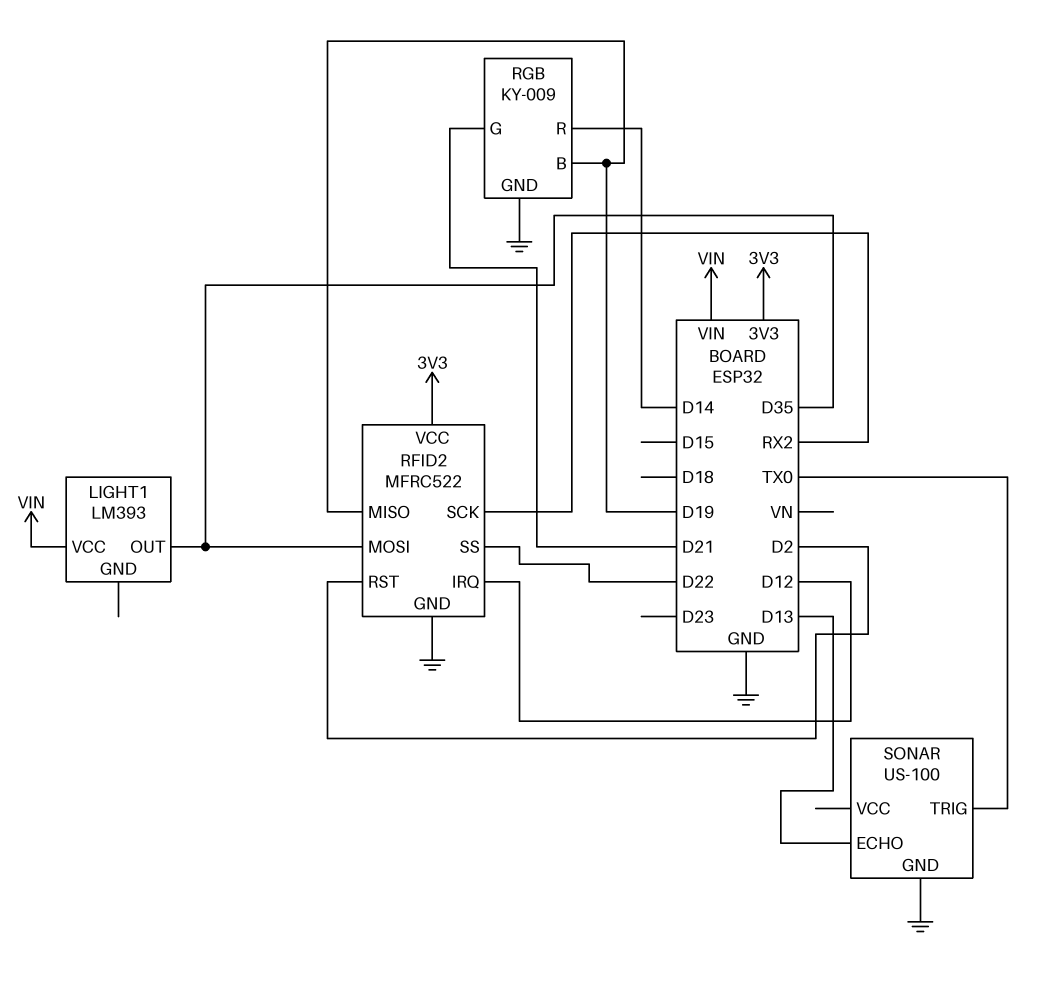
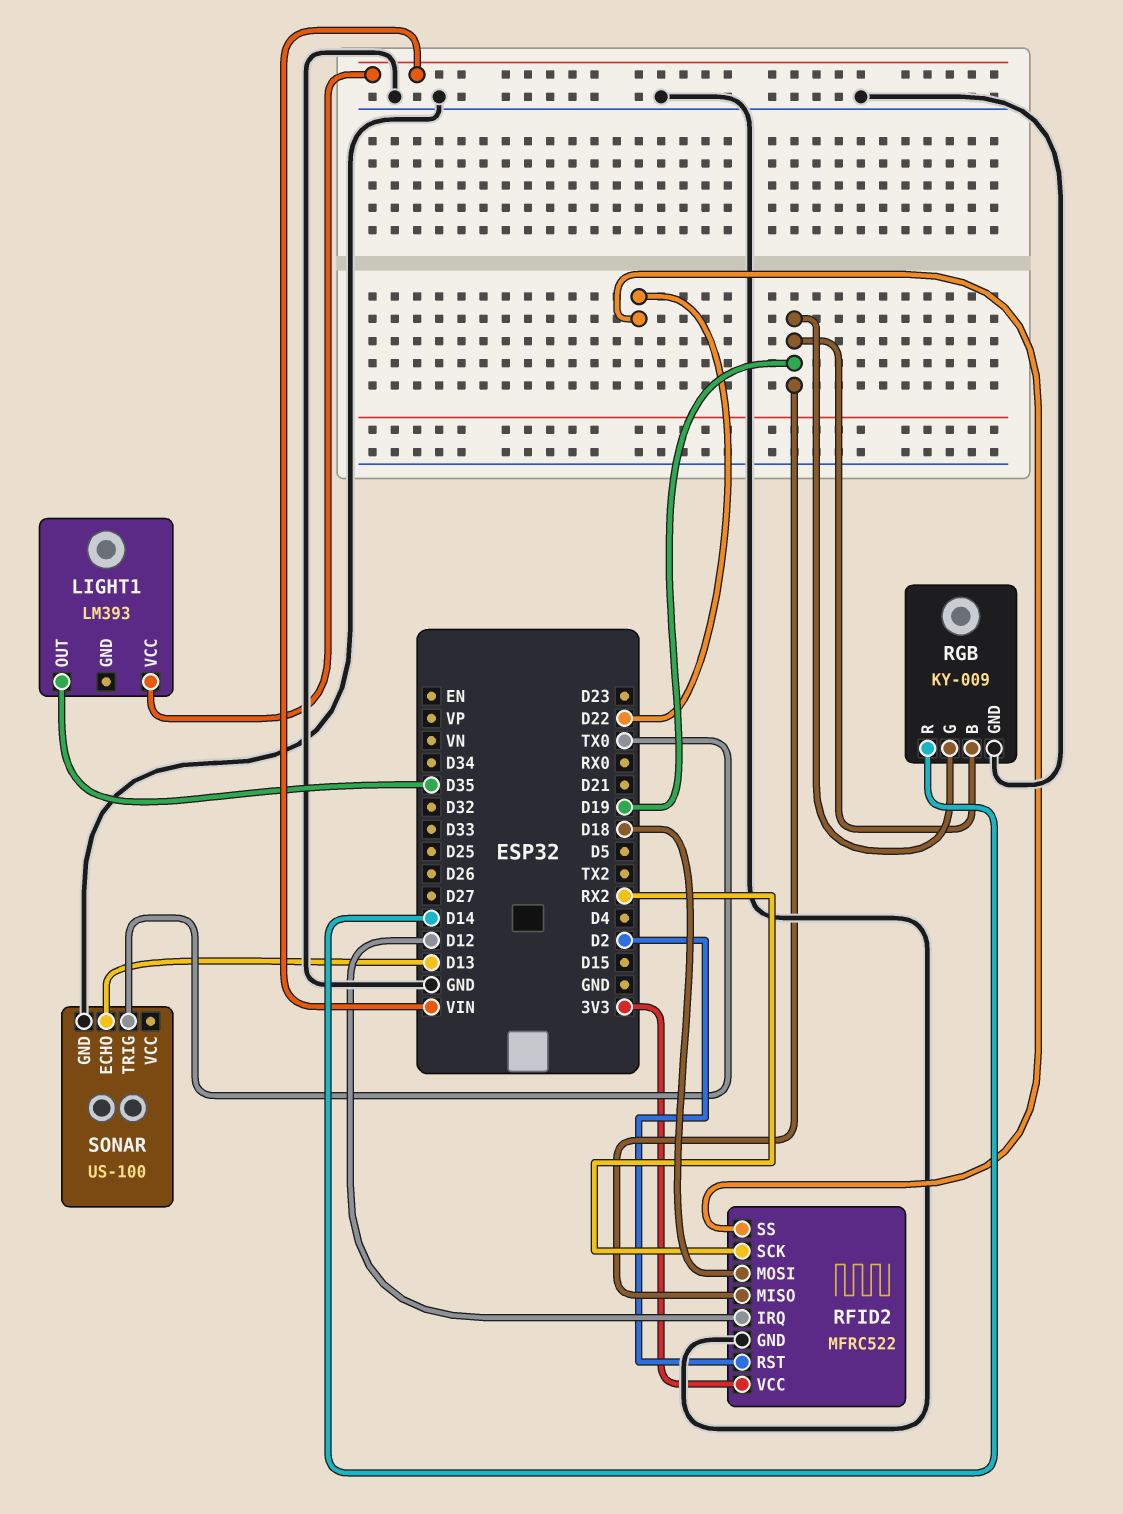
RFID2 pin MOSI: D35 -> D18
RGB pin G: D21 -> D19

